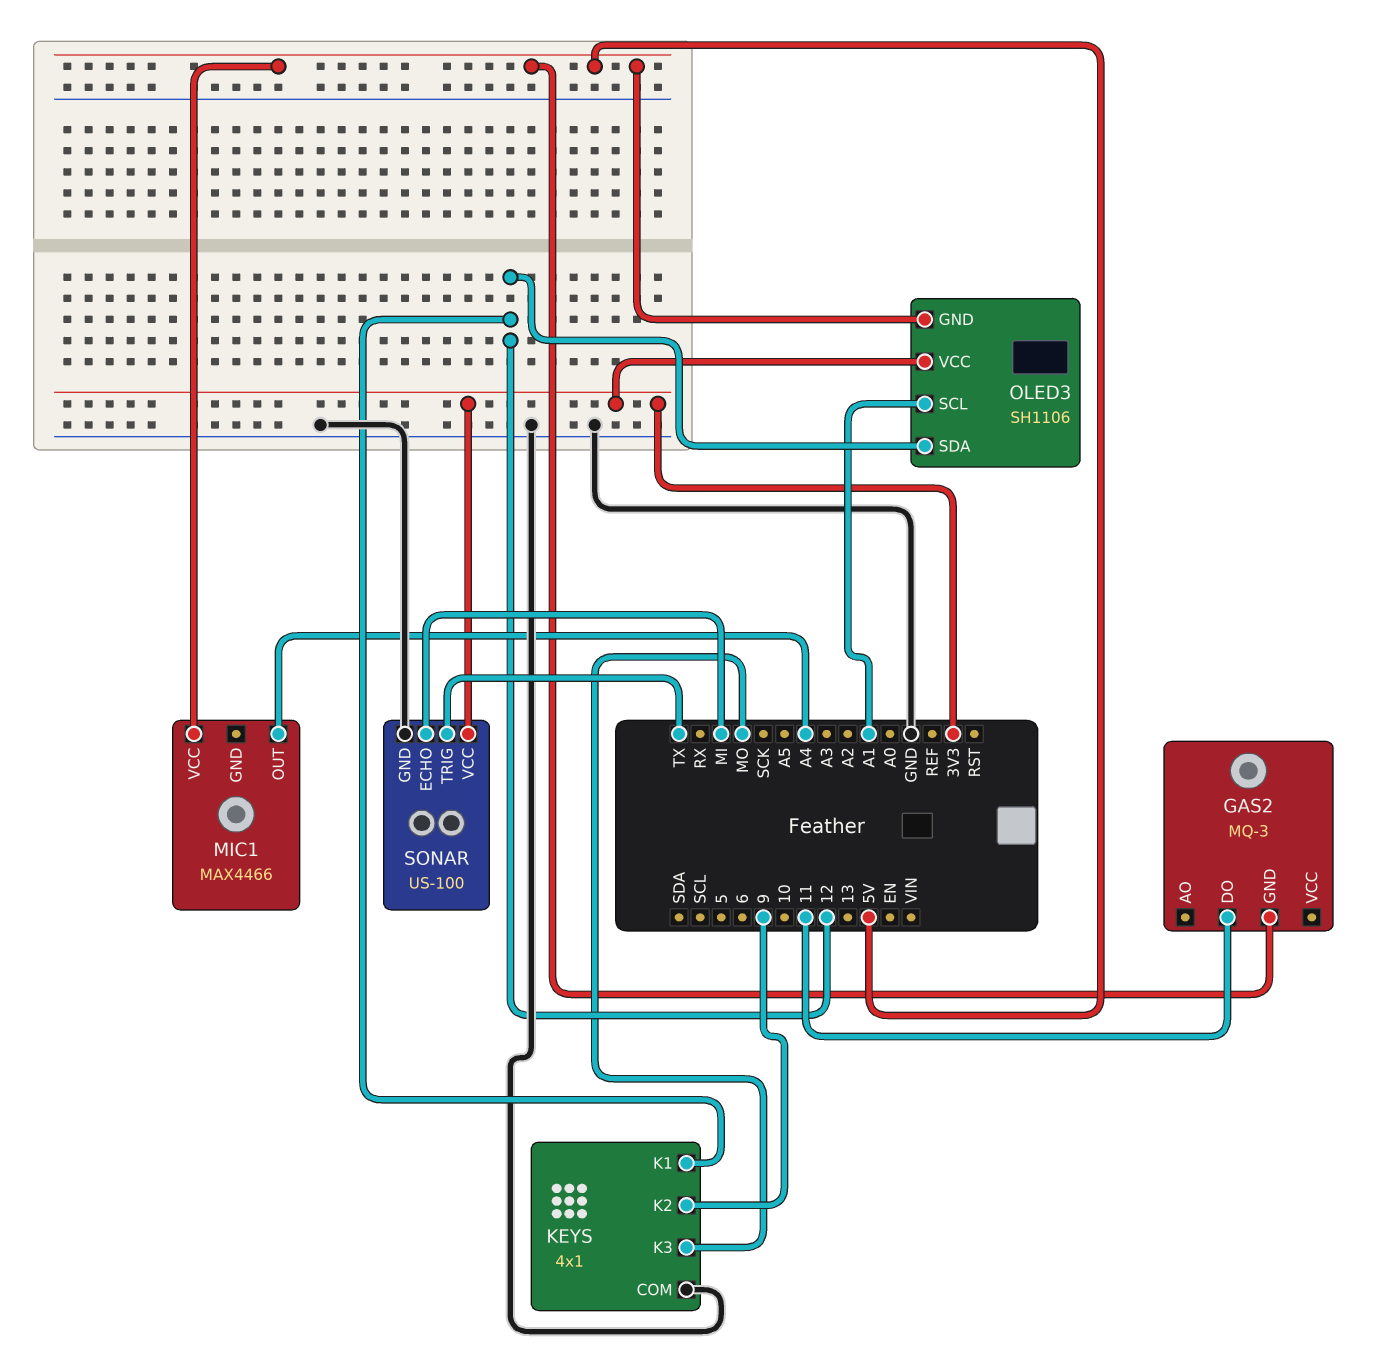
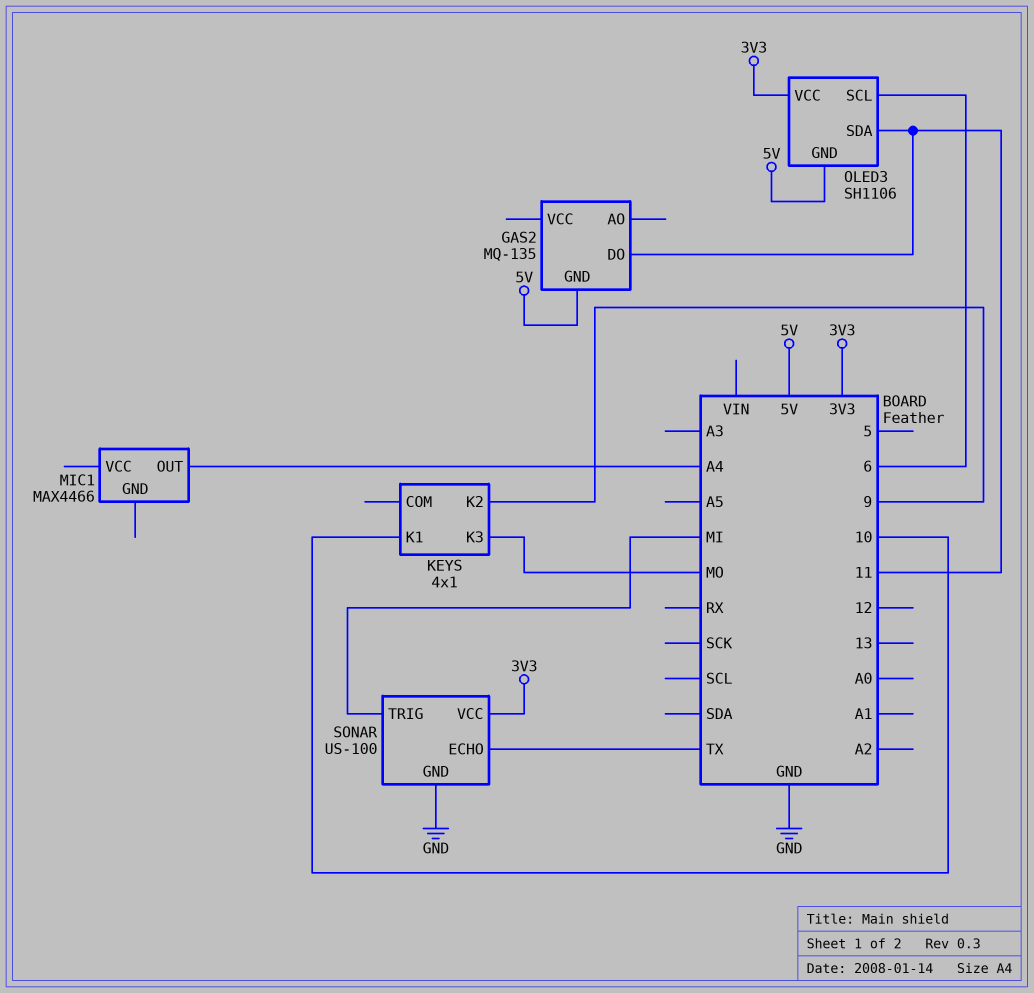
GAS2: MQ-3 -> MQ-135
KEYS pin COM: GND -> none
KEYS pin K1: 12 -> 10
MIC1 pin VCC: 5V -> none
OLED3 pin SCL: A1 -> 6
OLED3 pin SDA: 12 -> 11
SONAR pin ECHO: MI -> TX
SONAR pin TRIG: TX -> MI

